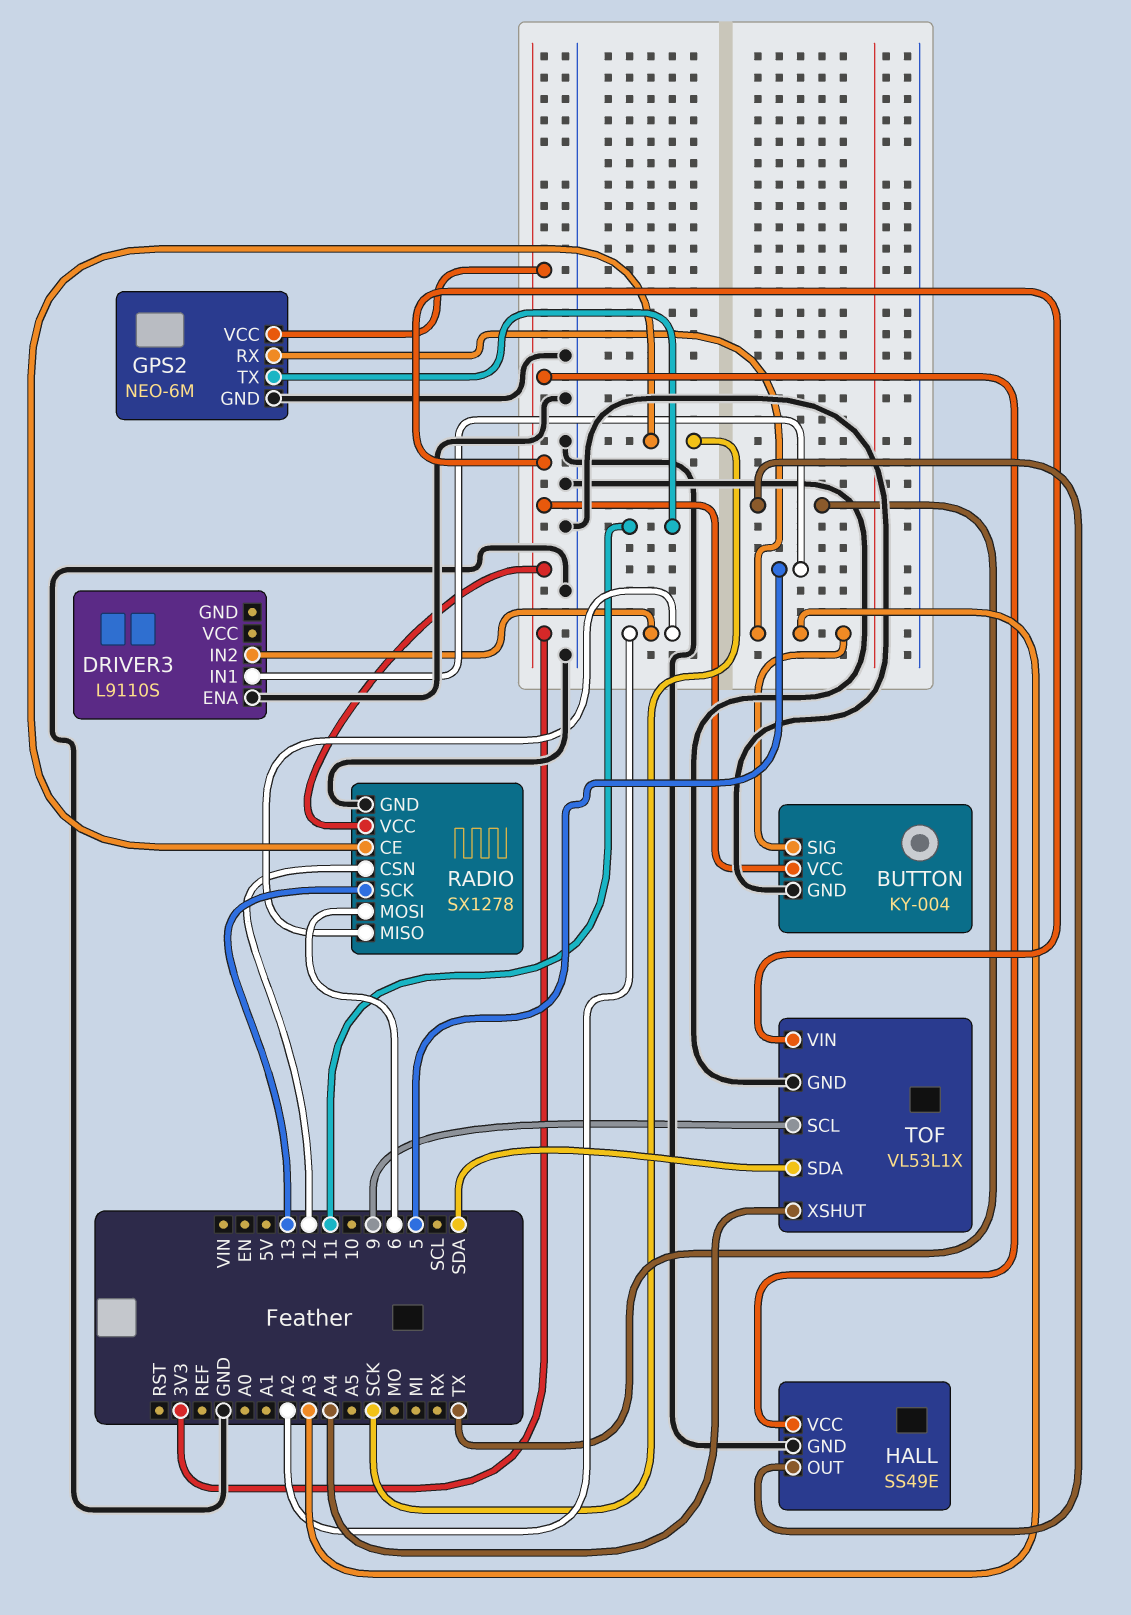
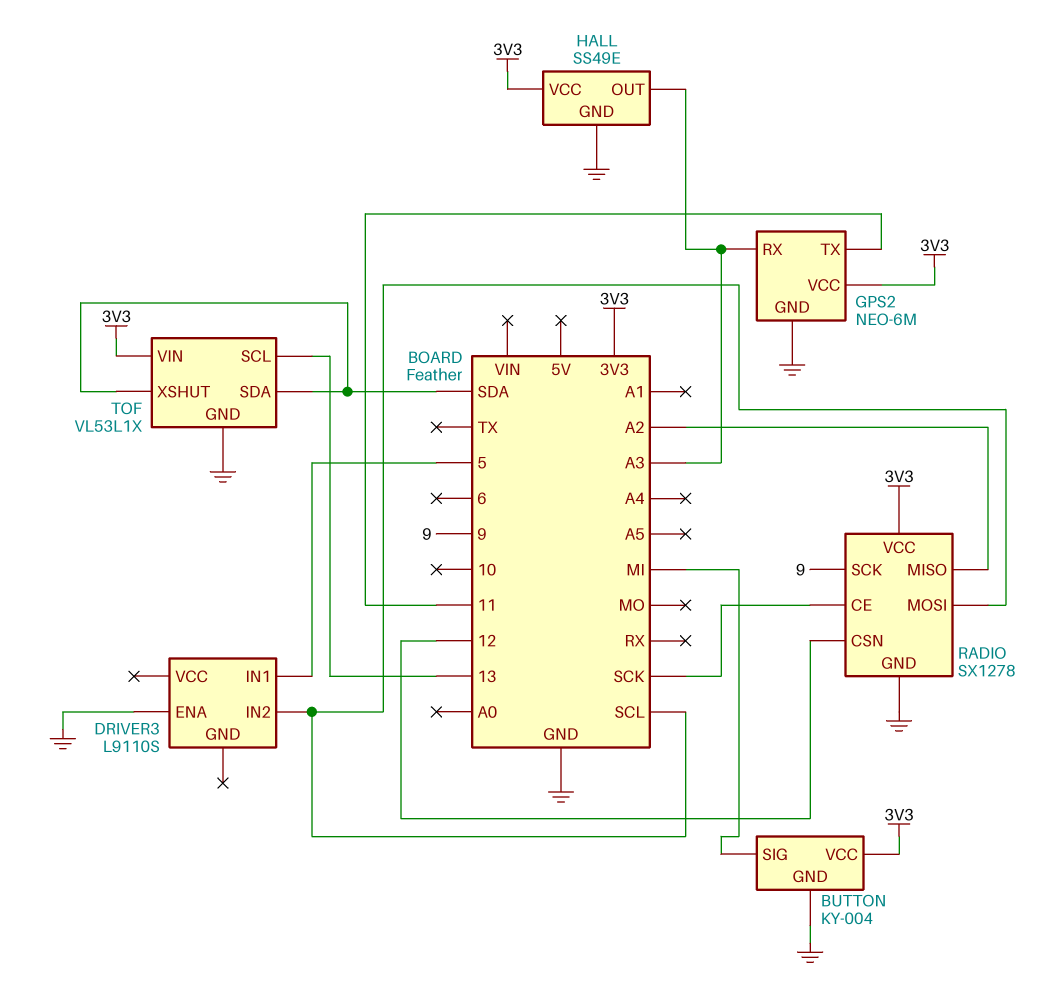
BUTTON pin SIG: A3 -> MI
DRIVER3 pin IN2: A2 -> SCL
HALL pin OUT: TX -> A3
RADIO pin MOSI: 6 -> SCL
RADIO pin SCK: 13 -> 9
TOF pin SCL: 9 -> 13
TOF pin XSHUT: A4 -> SDA

